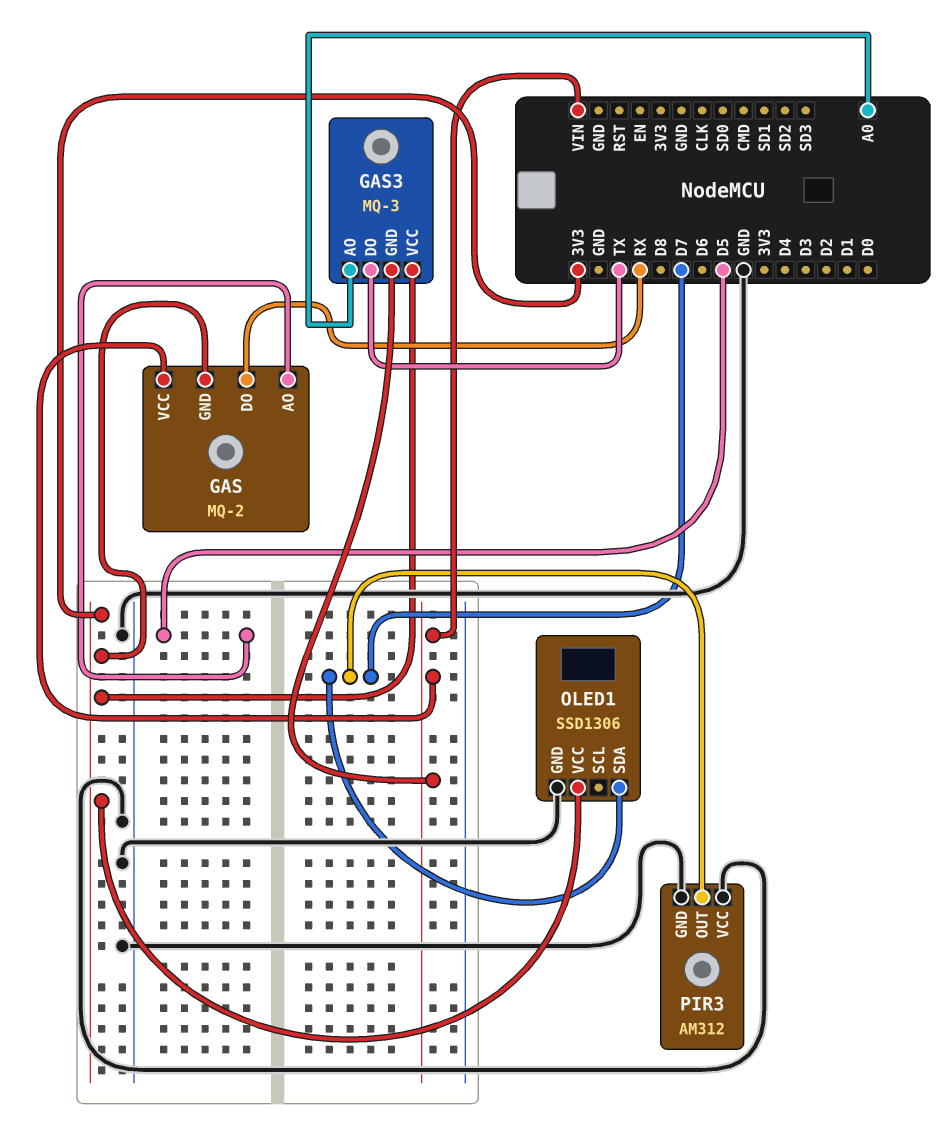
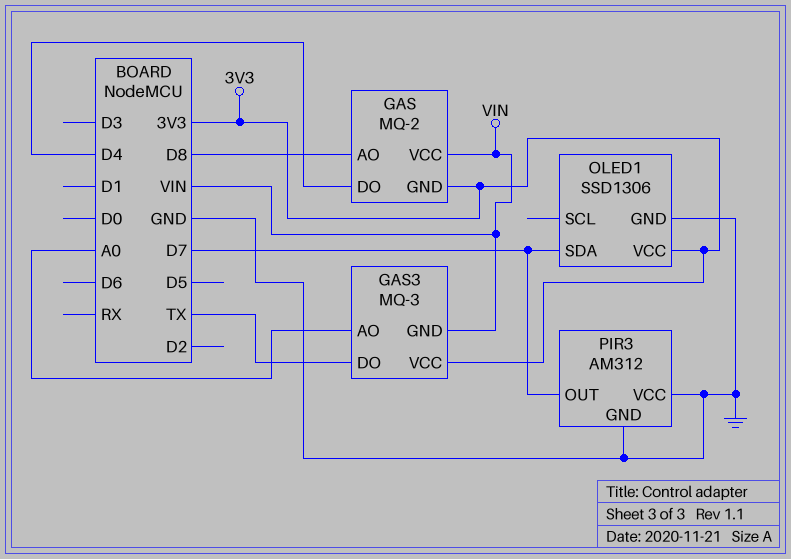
GAS pin AO: D5 -> D8
GAS pin DO: RX -> D4

